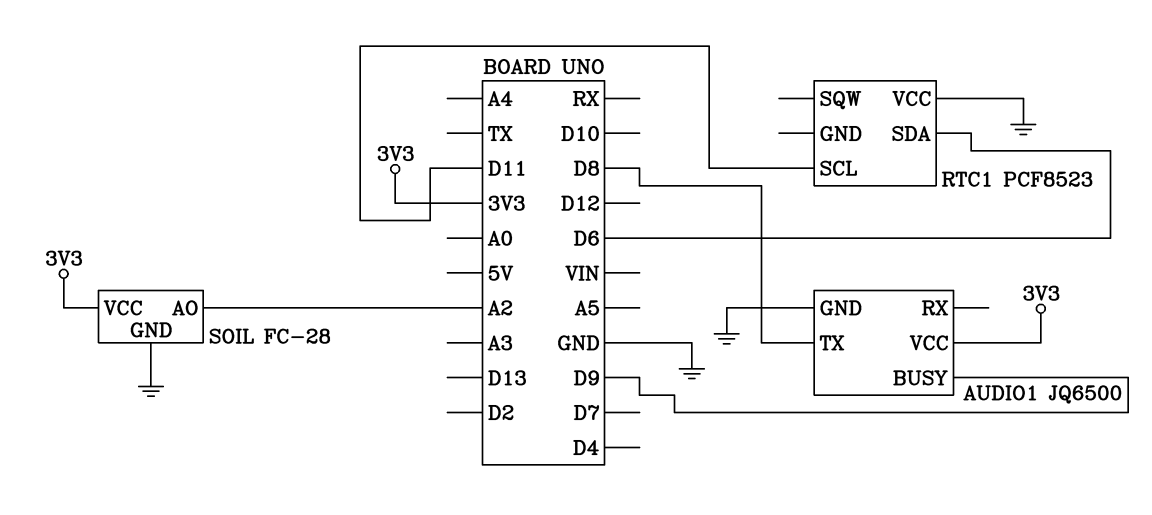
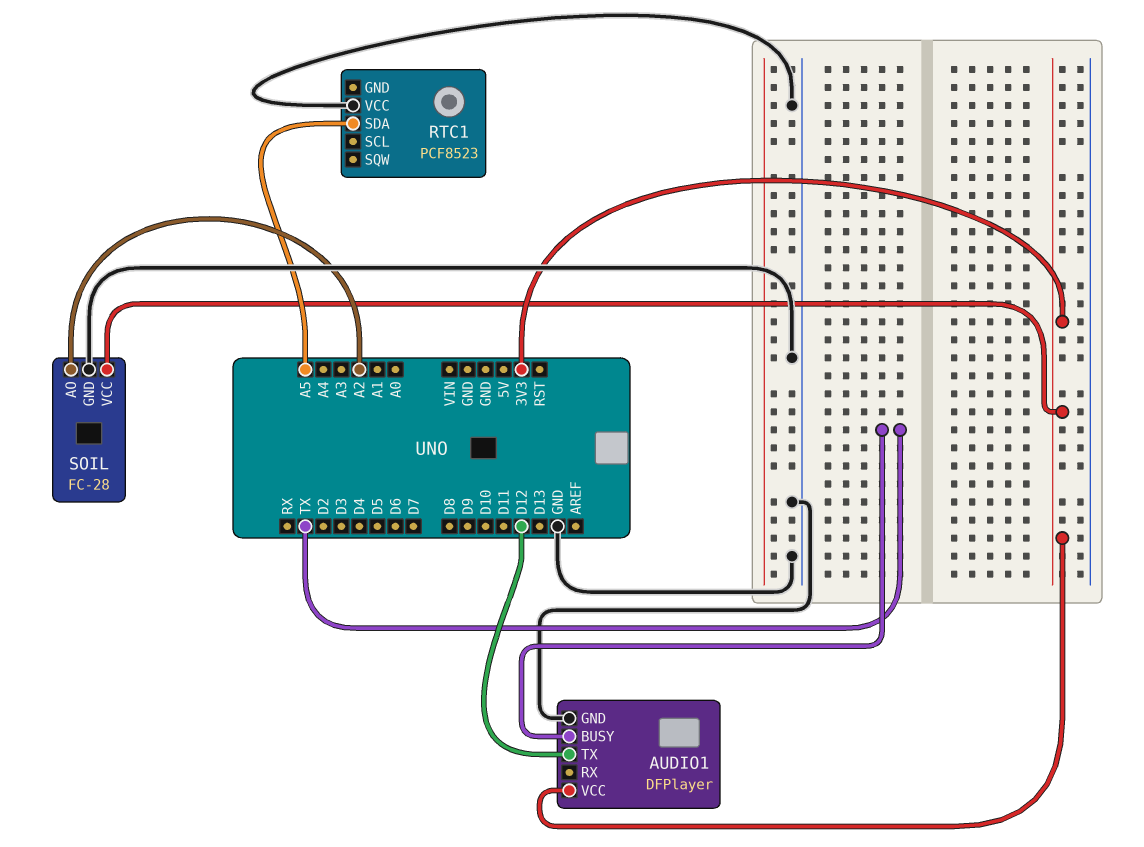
AUDIO1: JQ6500 -> DFPlayer
AUDIO1 pin BUSY: D9 -> TX
AUDIO1 pin TX: D8 -> D12
RTC1 pin SCL: D11 -> none
RTC1 pin SDA: D6 -> A5

